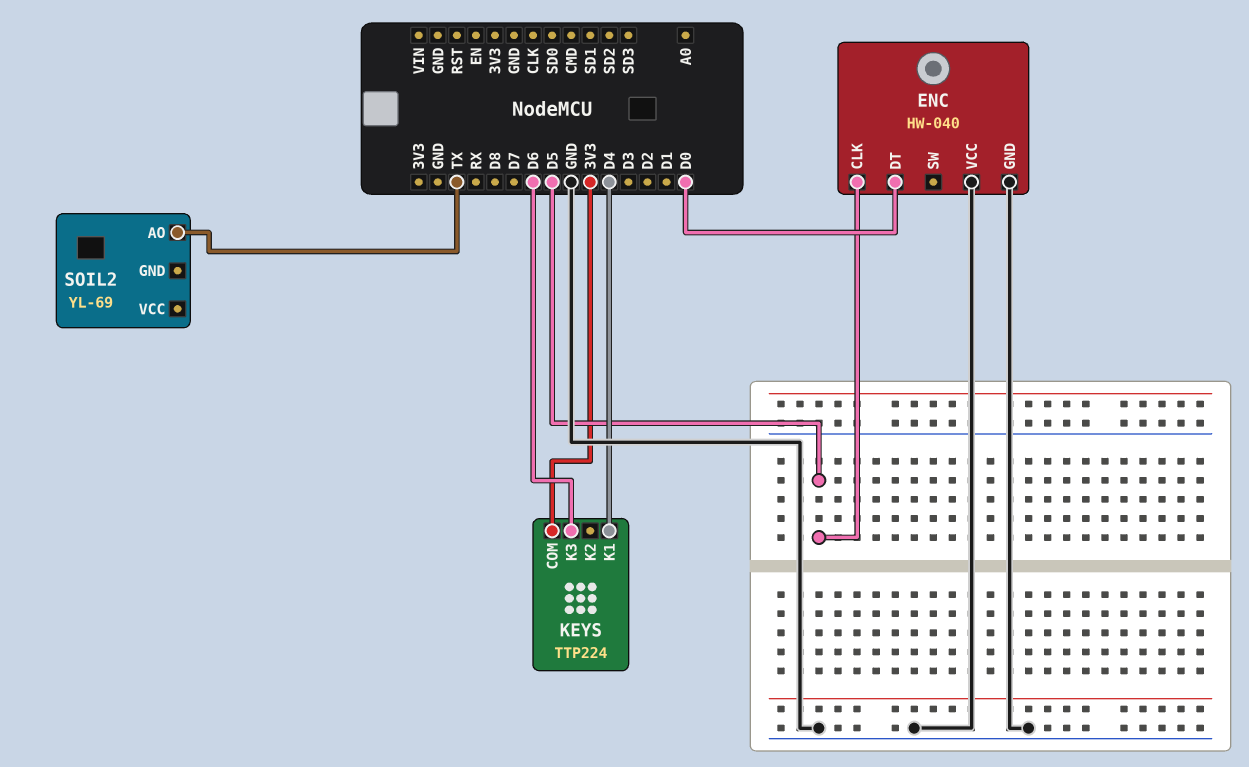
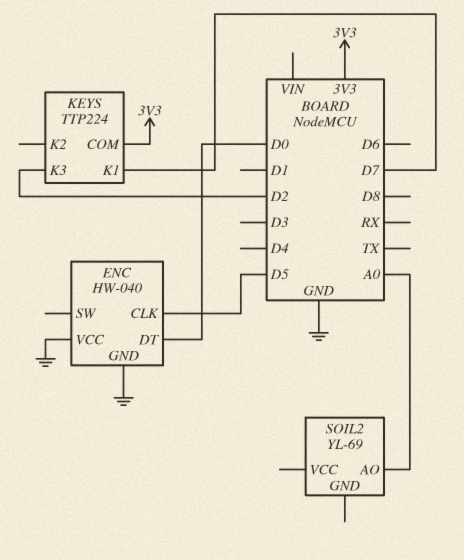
KEYS pin K1: D4 -> D7
KEYS pin K3: D6 -> D2
SOIL2 pin AO: TX -> A0

